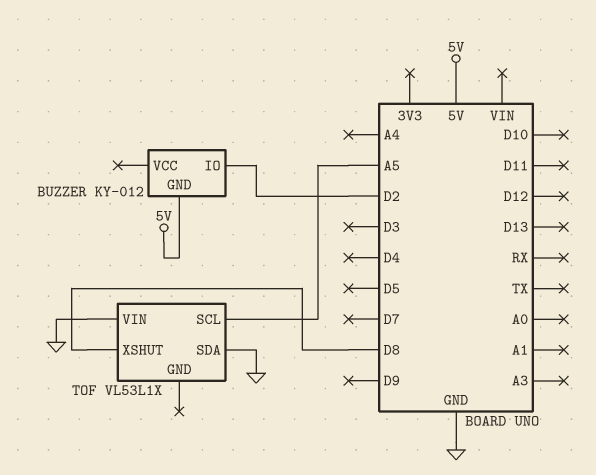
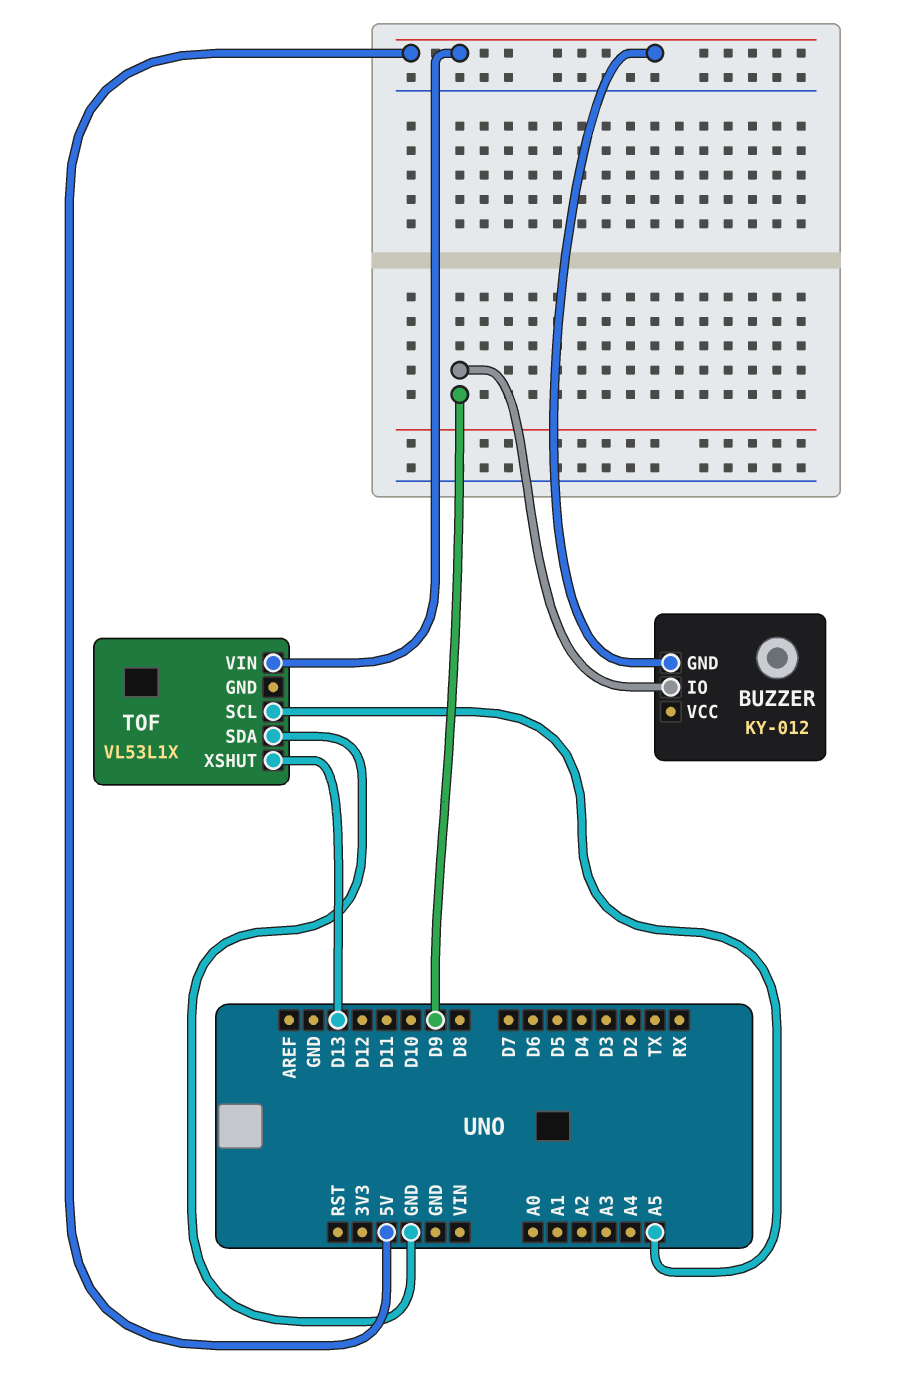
BUZZER pin IO: D2 -> D9
TOF pin VIN: GND -> 5V
TOF pin XSHUT: D8 -> D13

